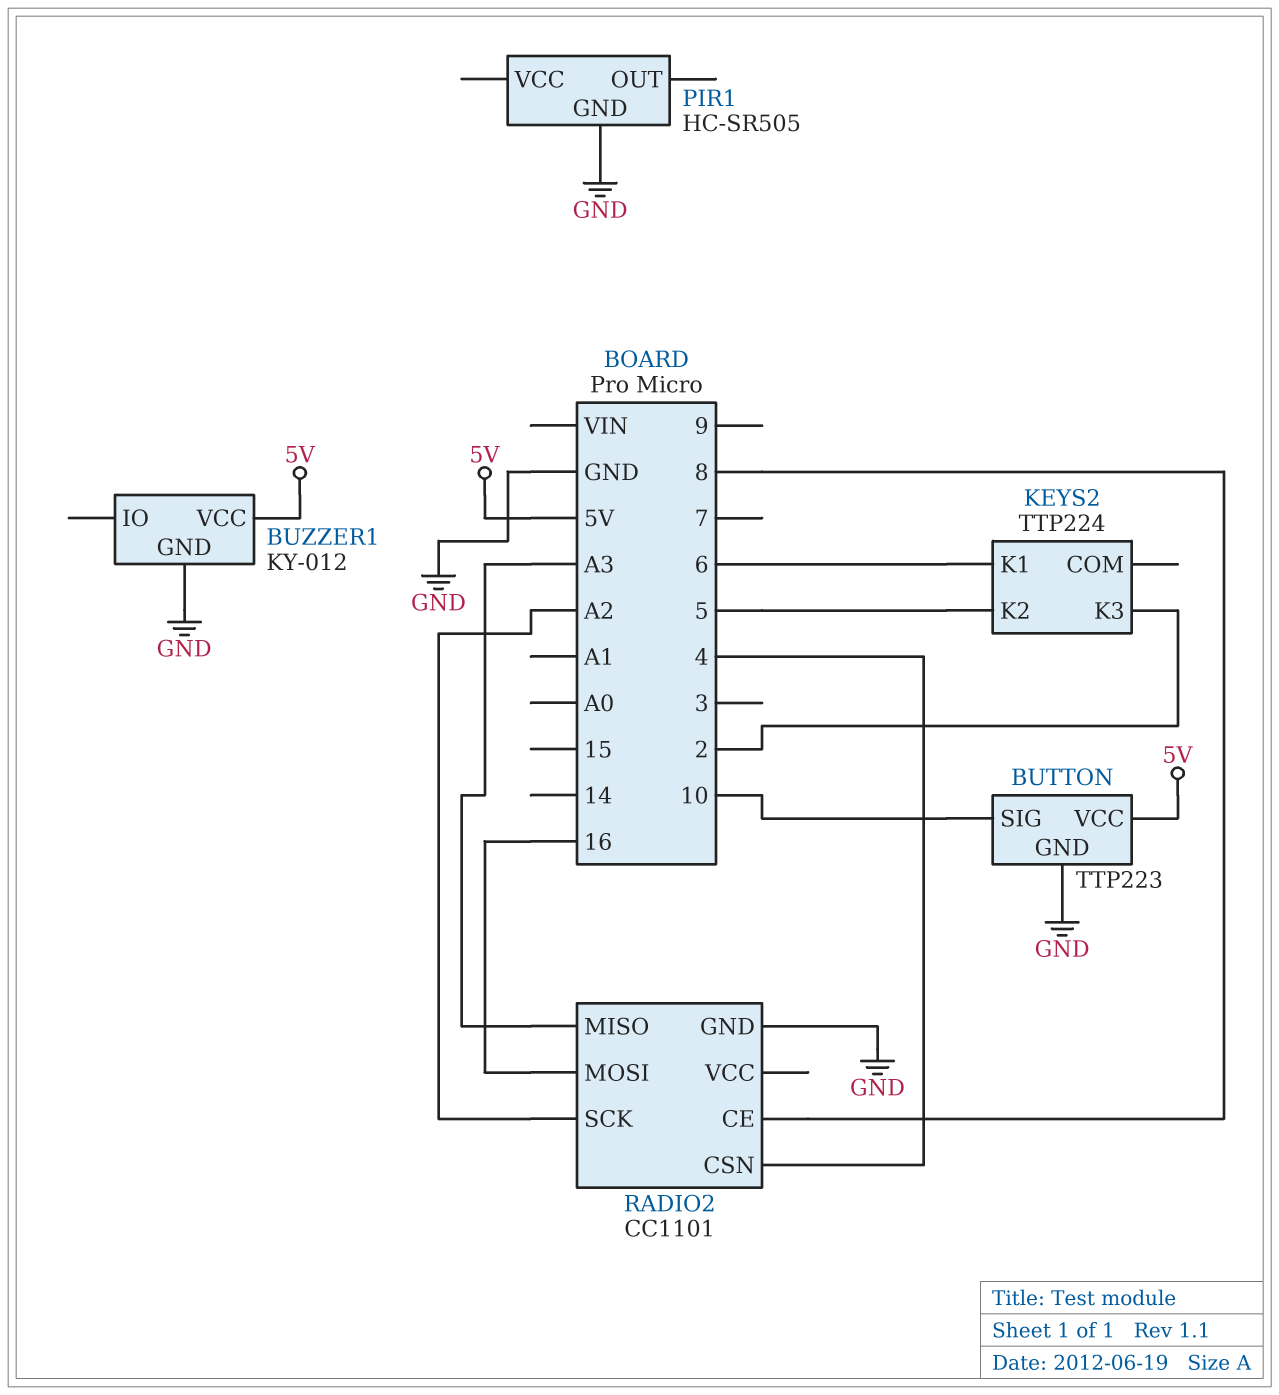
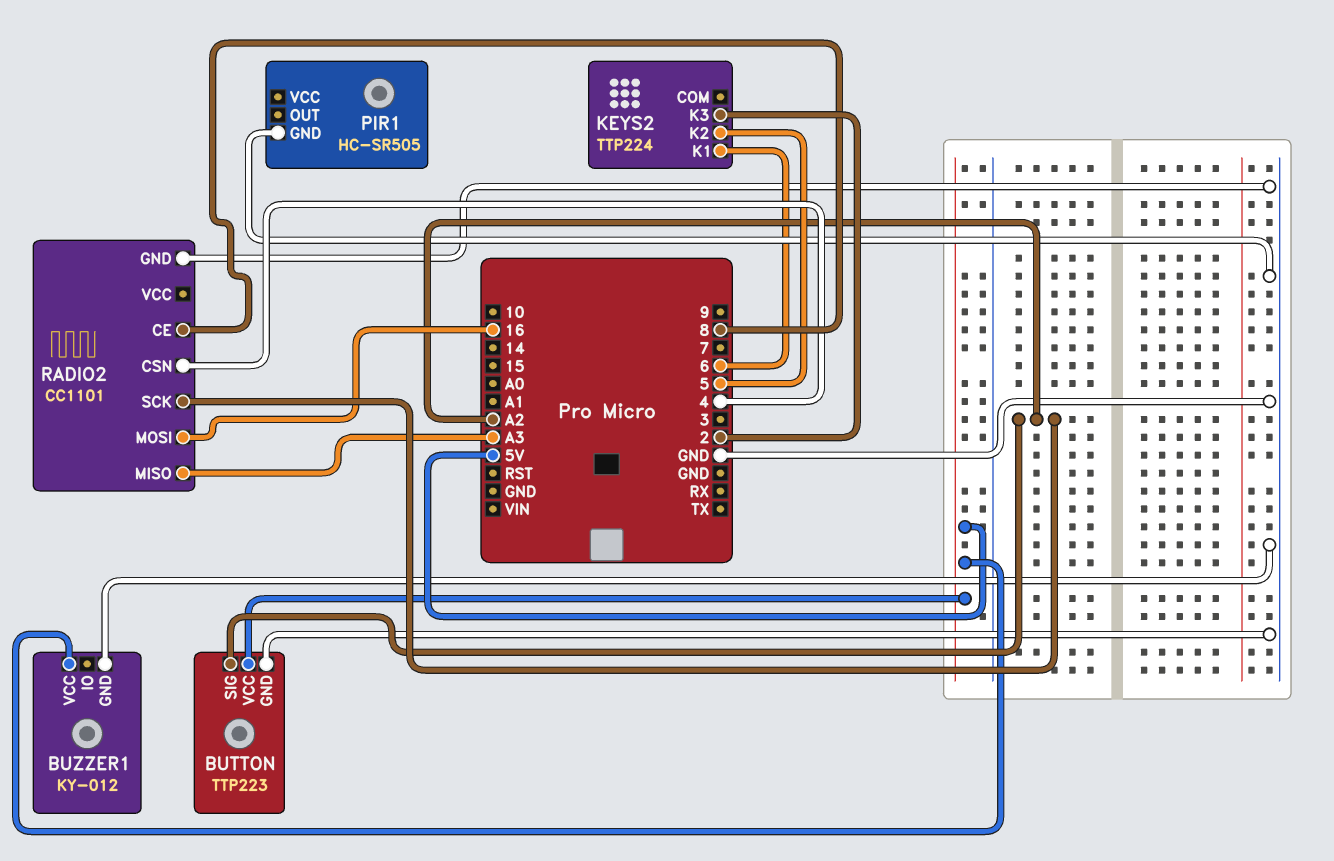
BUTTON pin SIG: 10 -> A2

